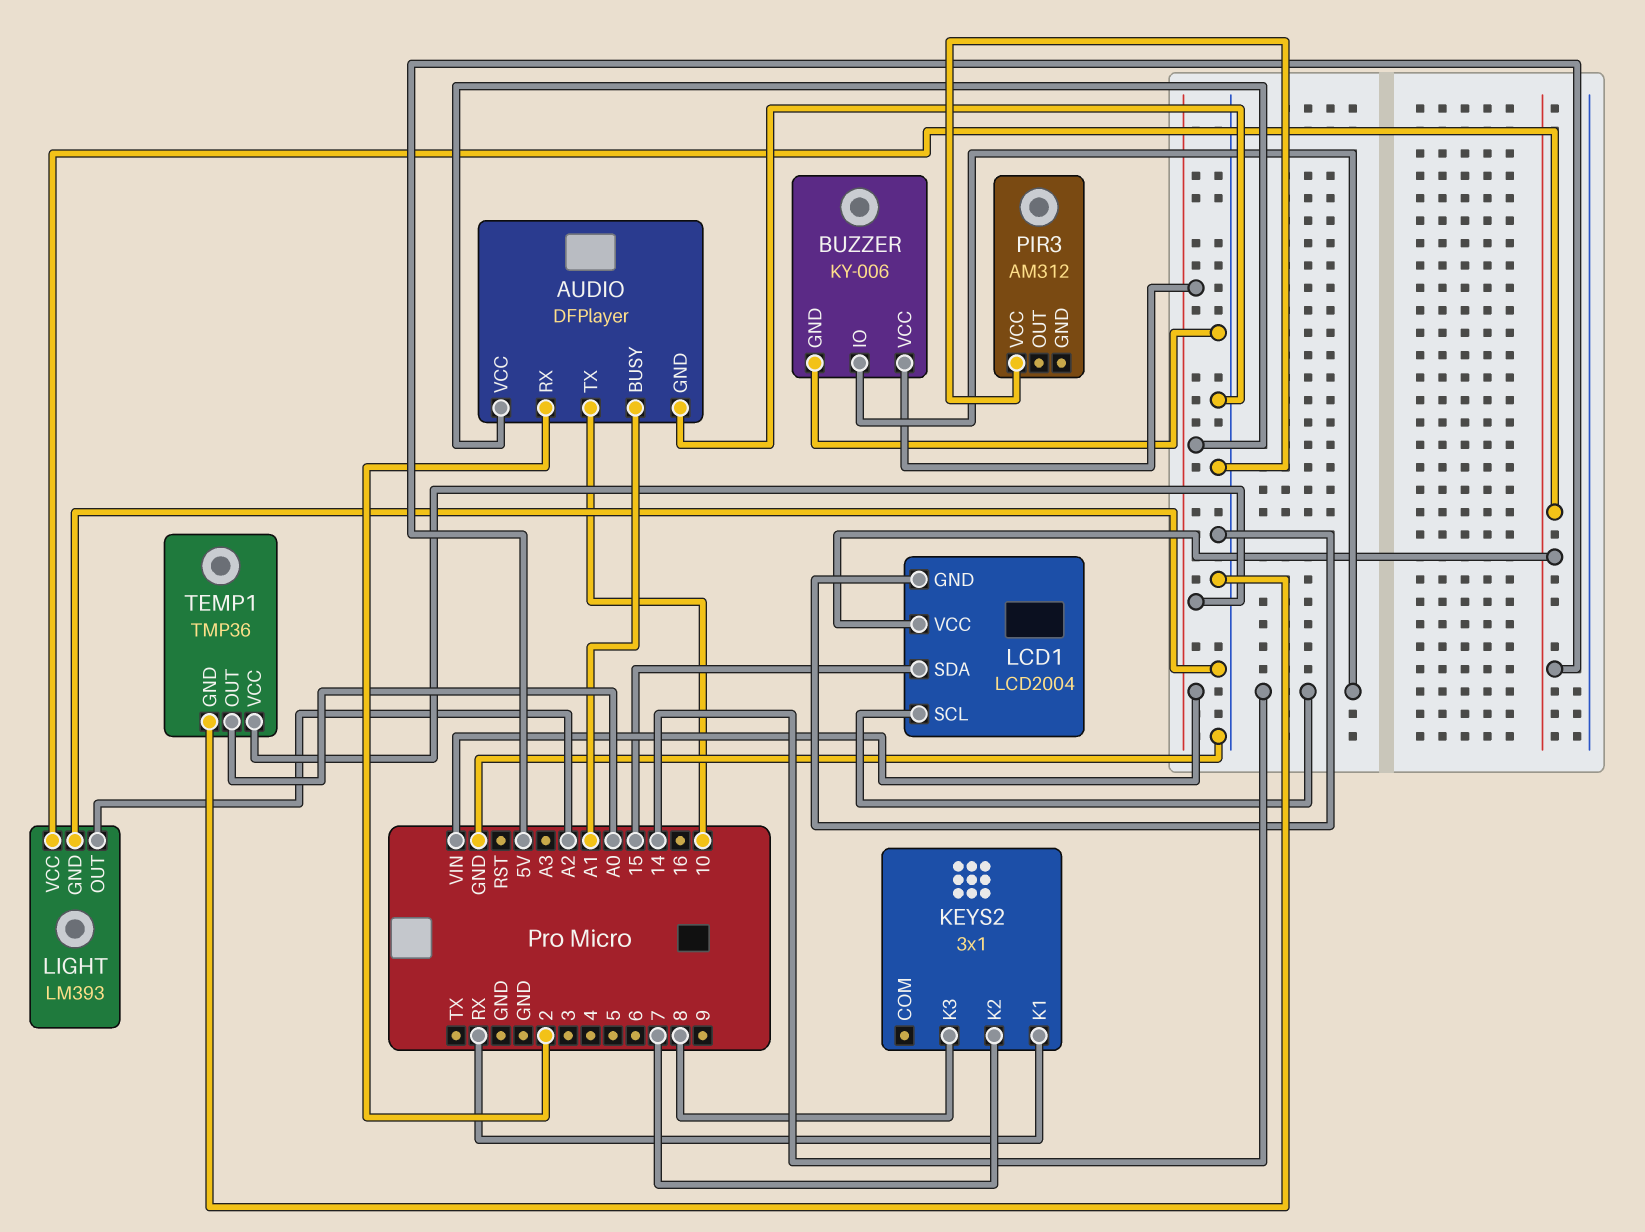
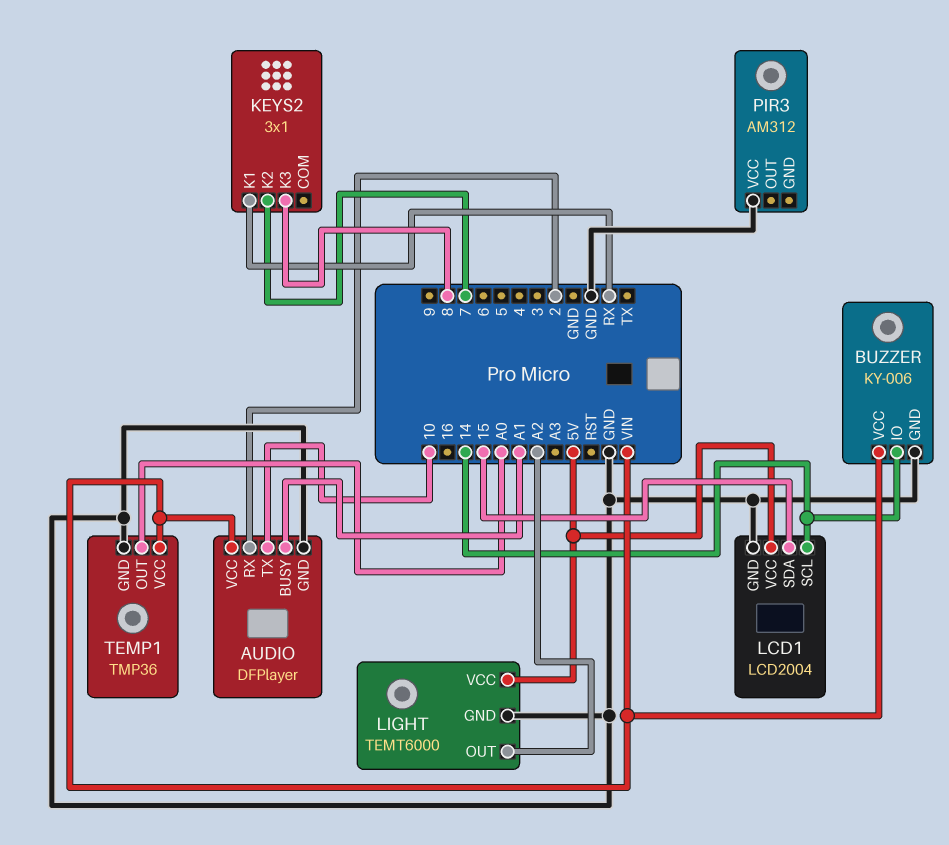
LIGHT: LM393 -> TEMT6000

